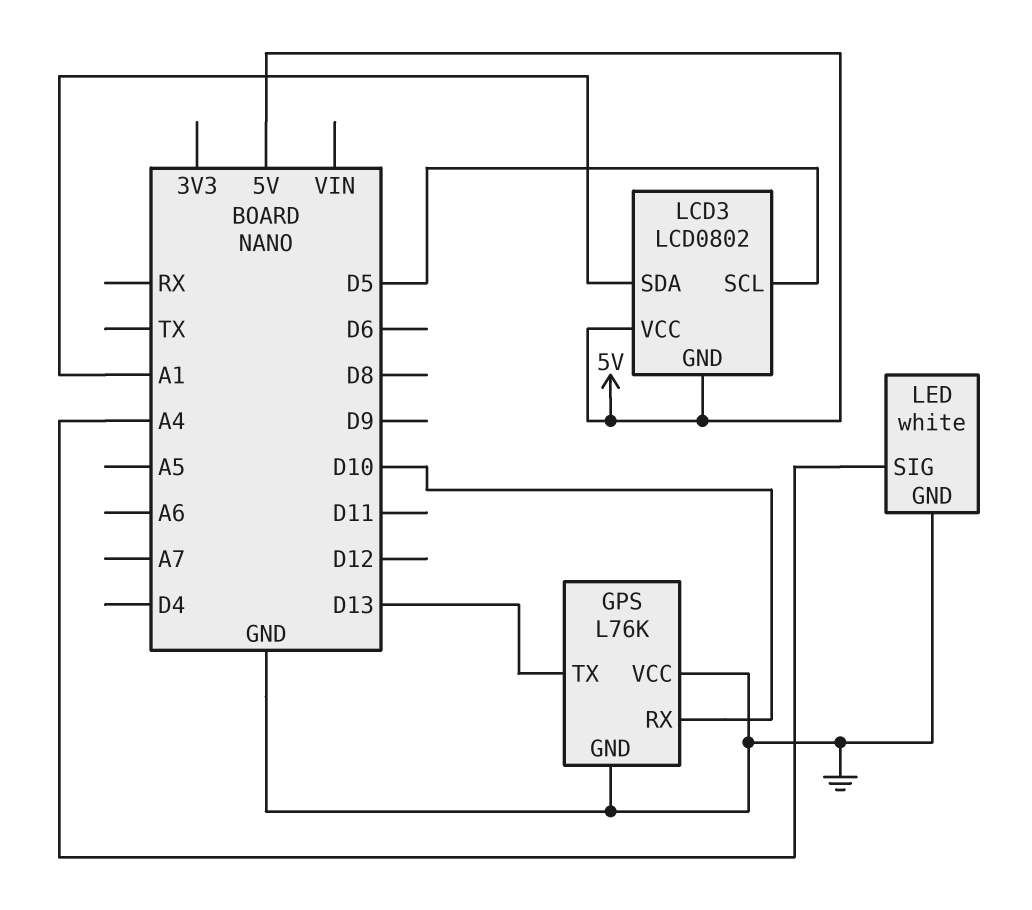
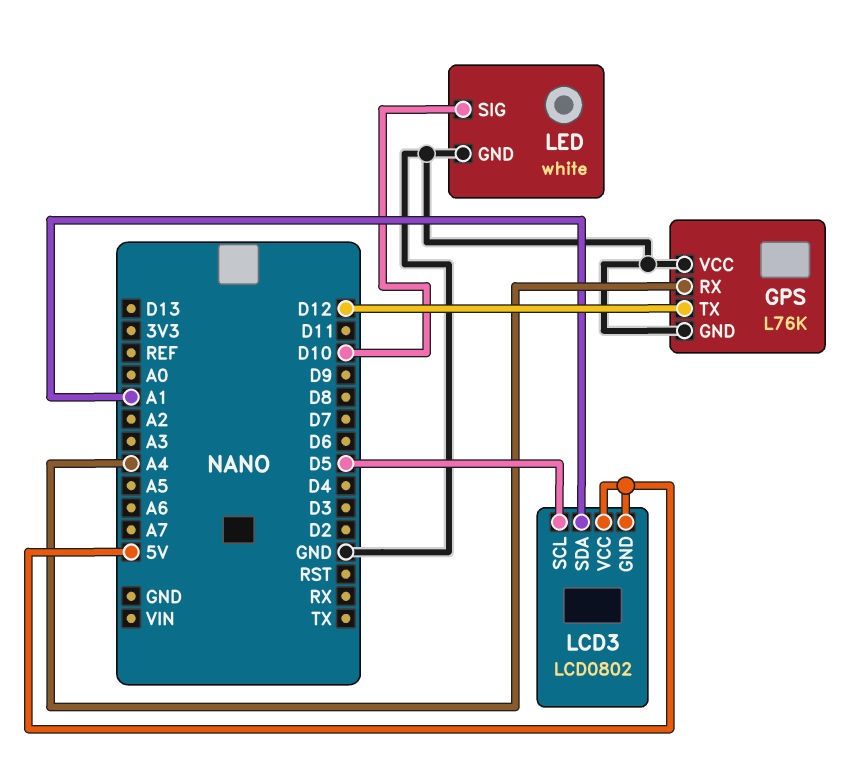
GPS pin RX: D10 -> A4
GPS pin TX: D13 -> D12
LED pin SIG: A4 -> D10

